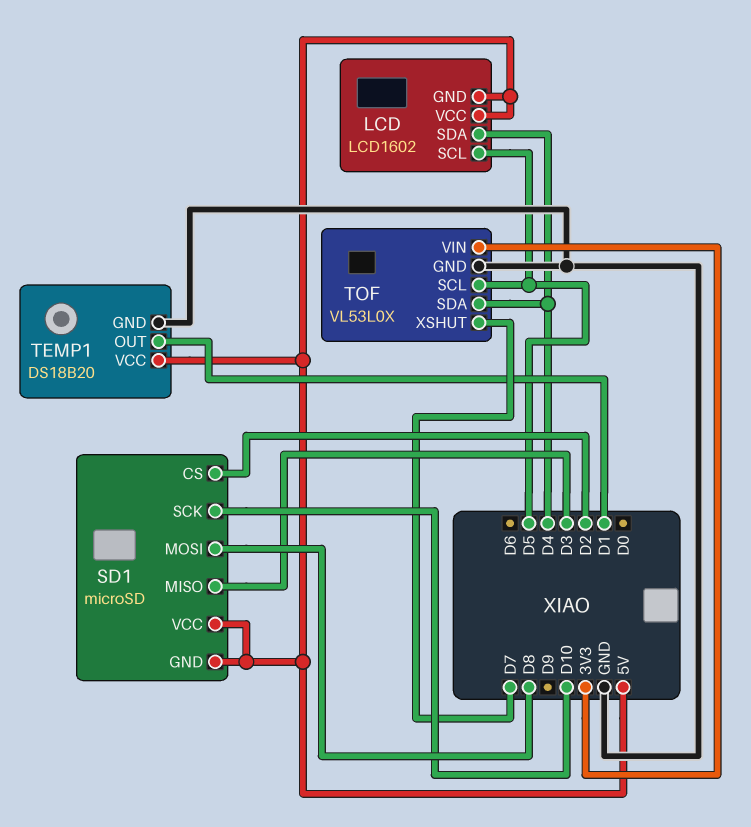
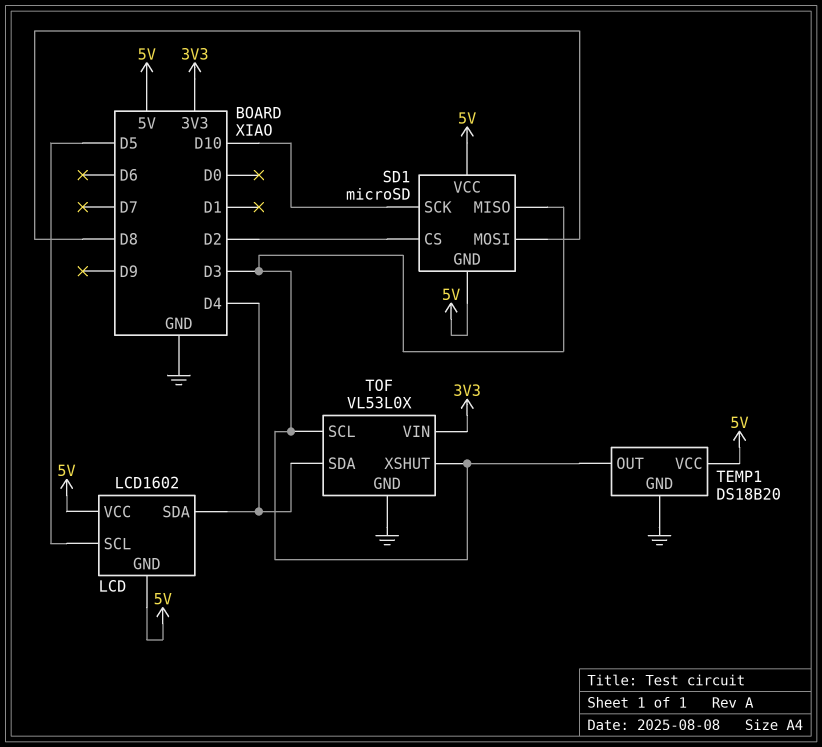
TEMP1 pin OUT: D1 -> D3
TOF pin SCL: D5 -> D3
TOF pin XSHUT: D7 -> D3

